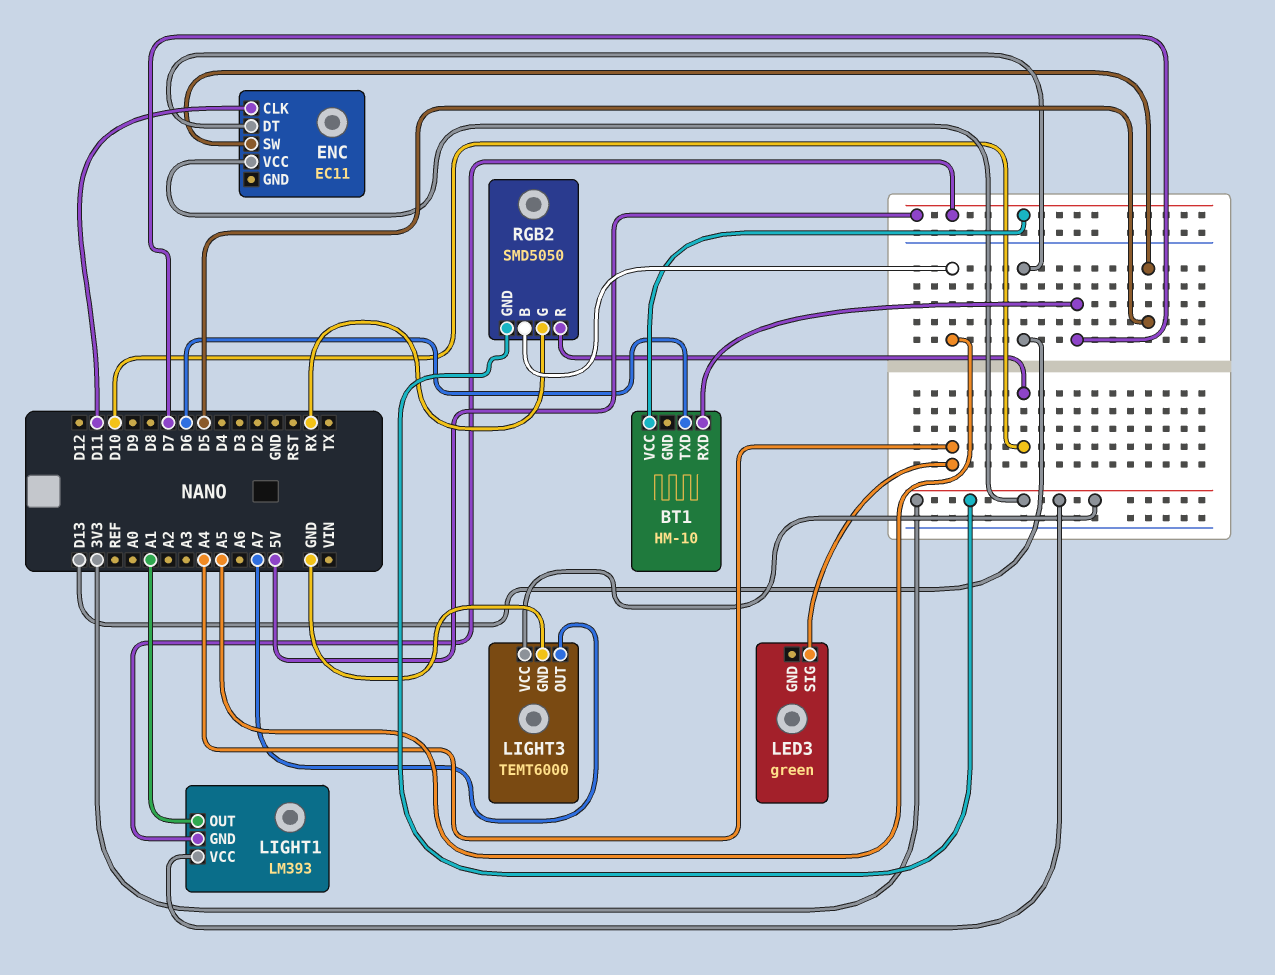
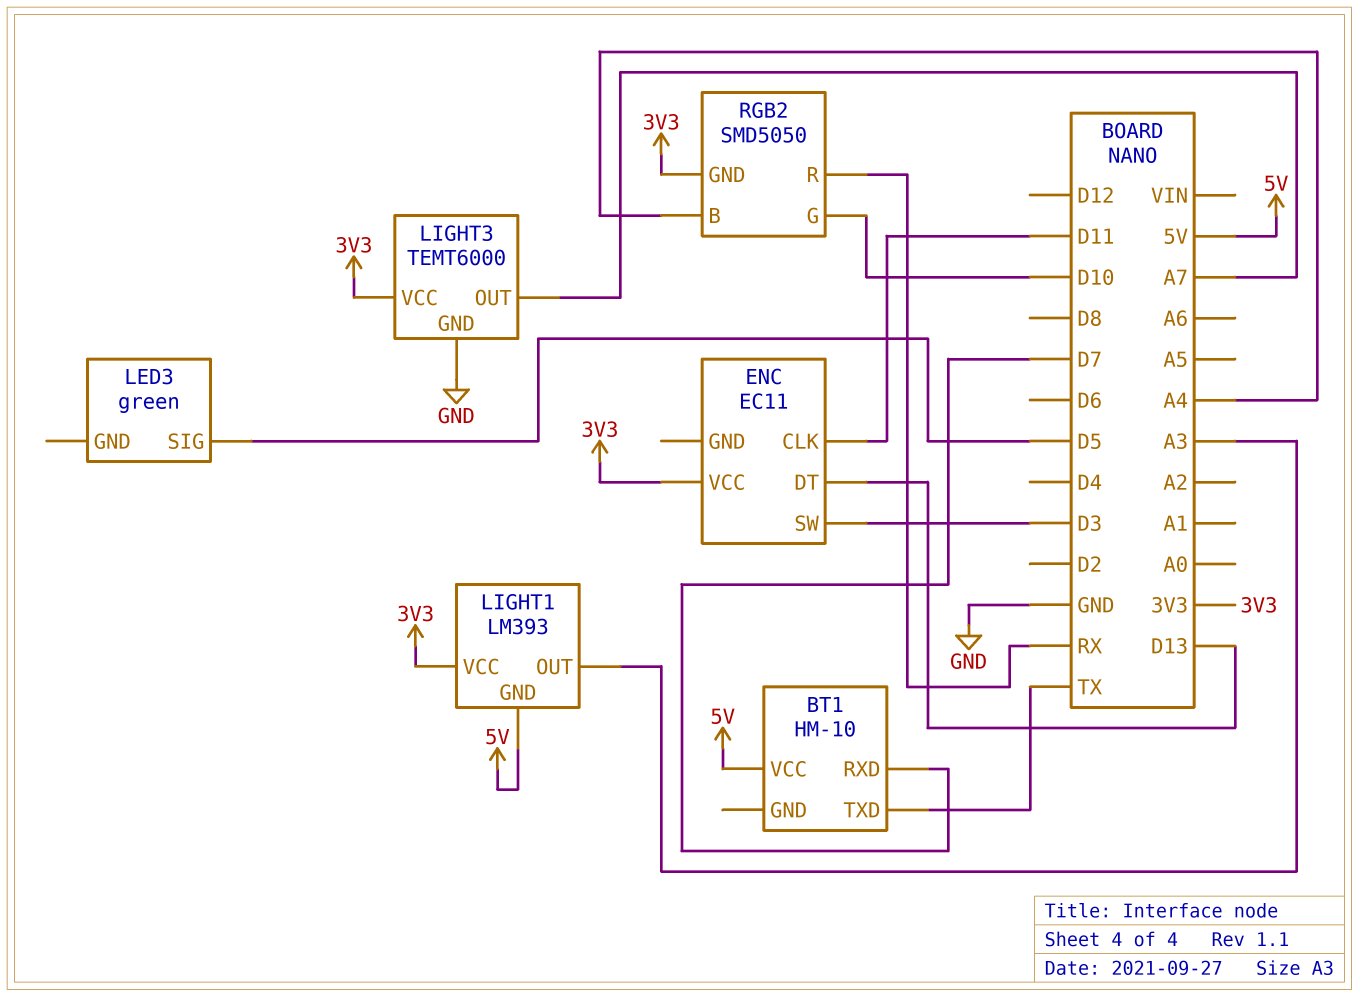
BT1 pin TXD: D6 -> TX
ENC pin SW: D5 -> D3
LED3 pin SIG: A4 -> D5
LIGHT1 pin OUT: A1 -> A3
RGB2 pin B: A5 -> A4
RGB2 pin G: RX -> D10
RGB2 pin R: D10 -> RX

